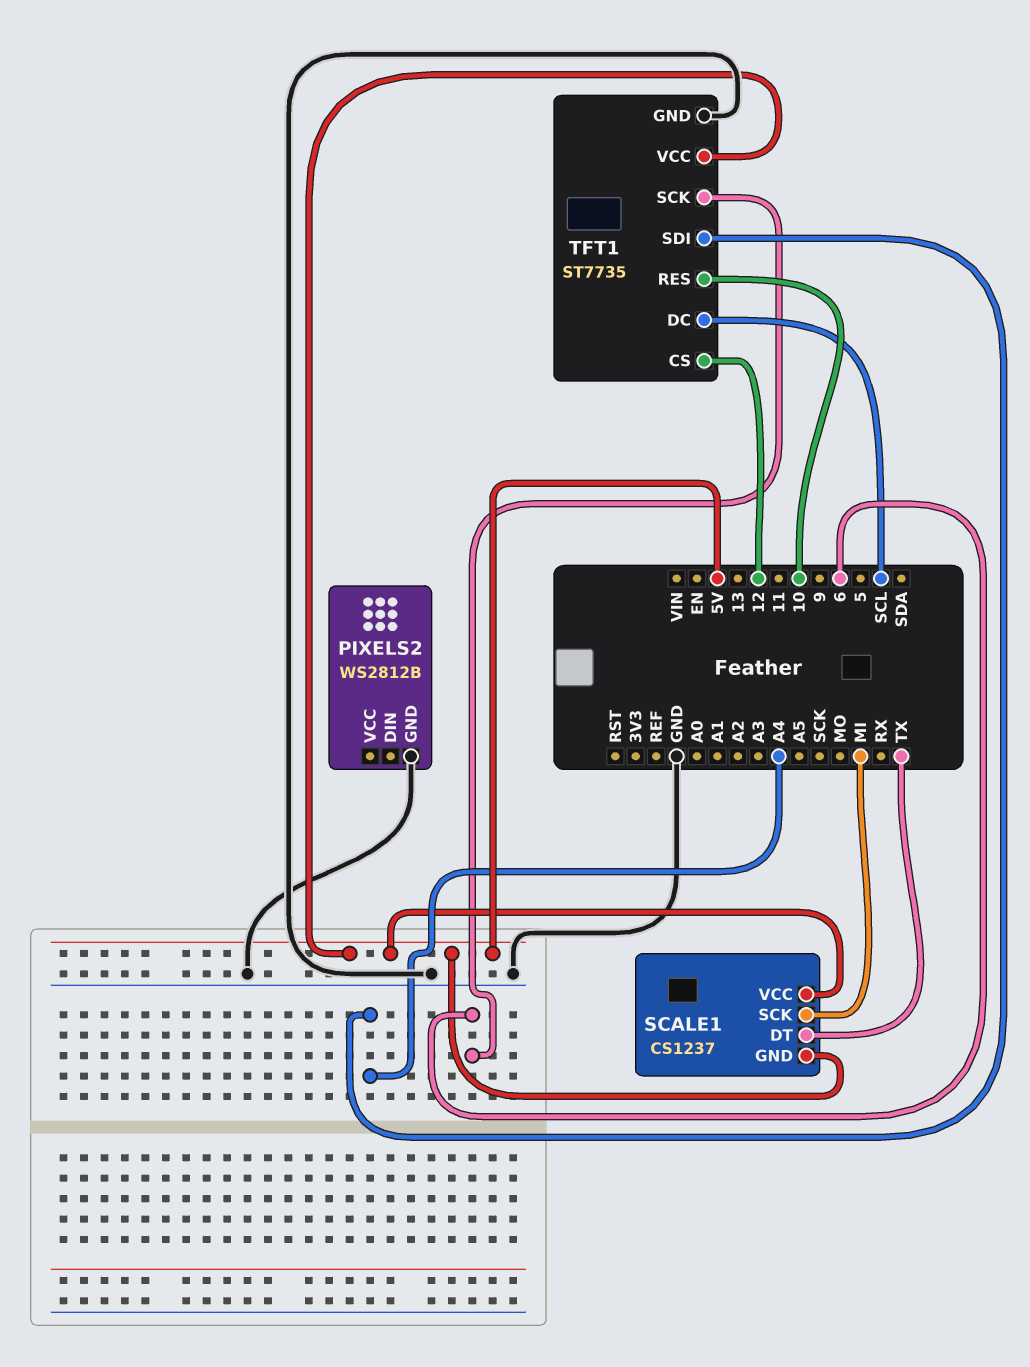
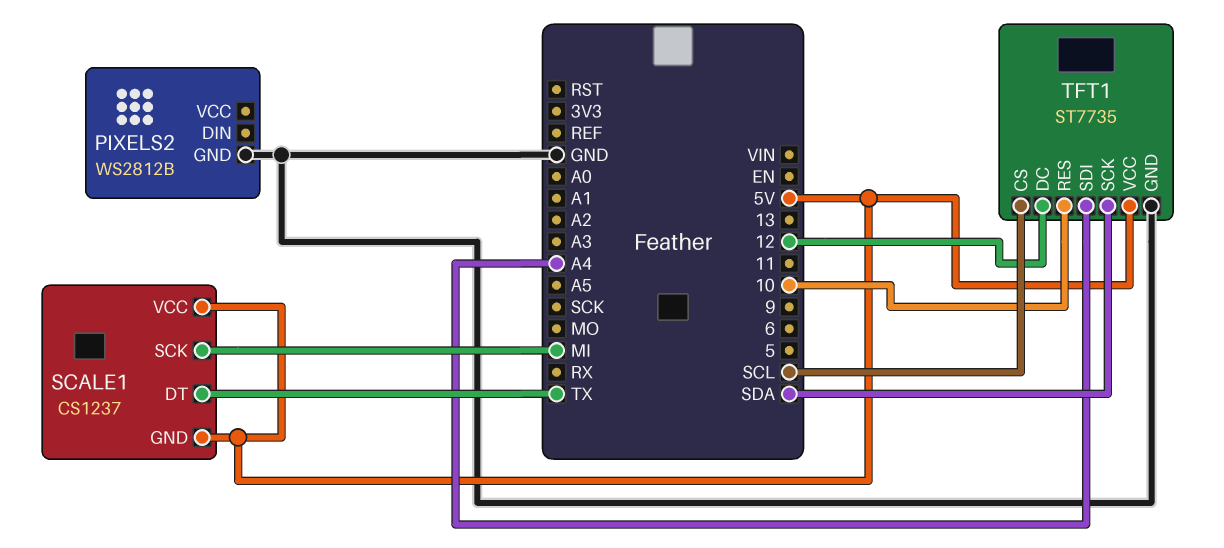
TFT1 pin CS: 12 -> SCL
TFT1 pin DC: SCL -> 12
TFT1 pin SCK: 6 -> SDA

